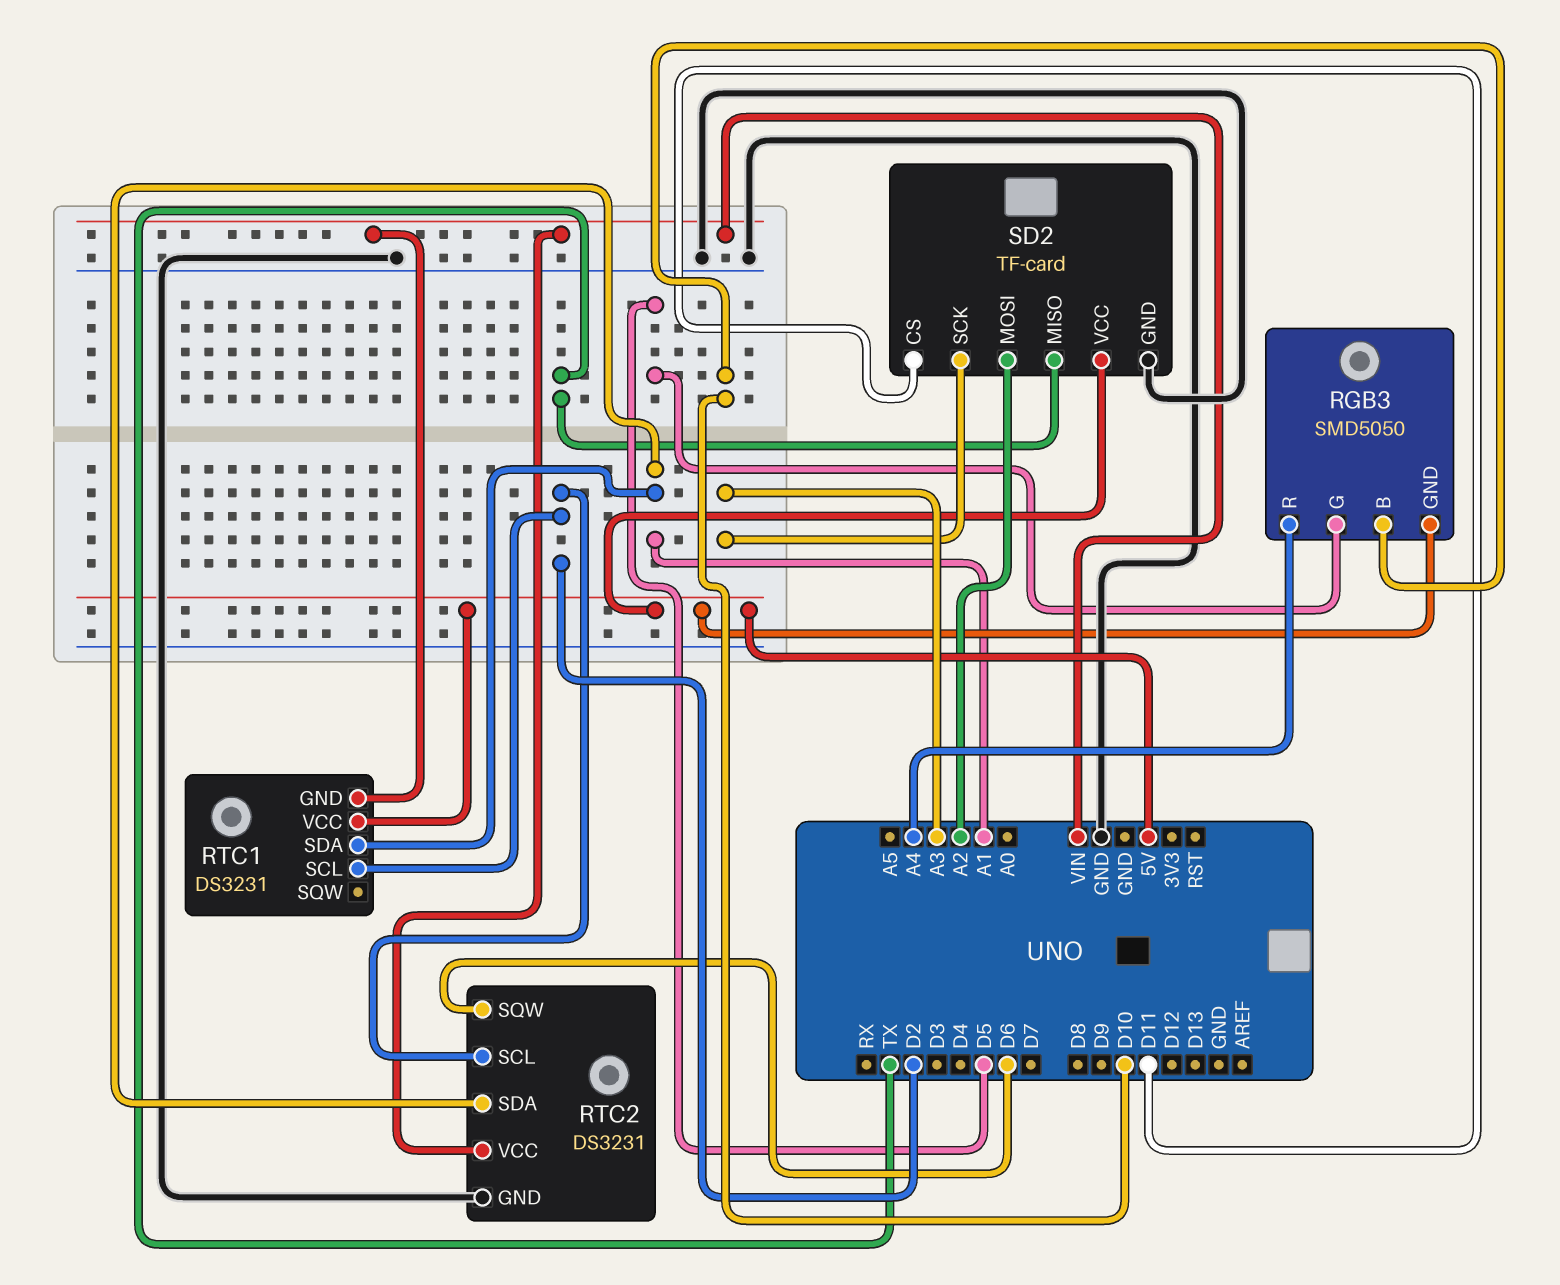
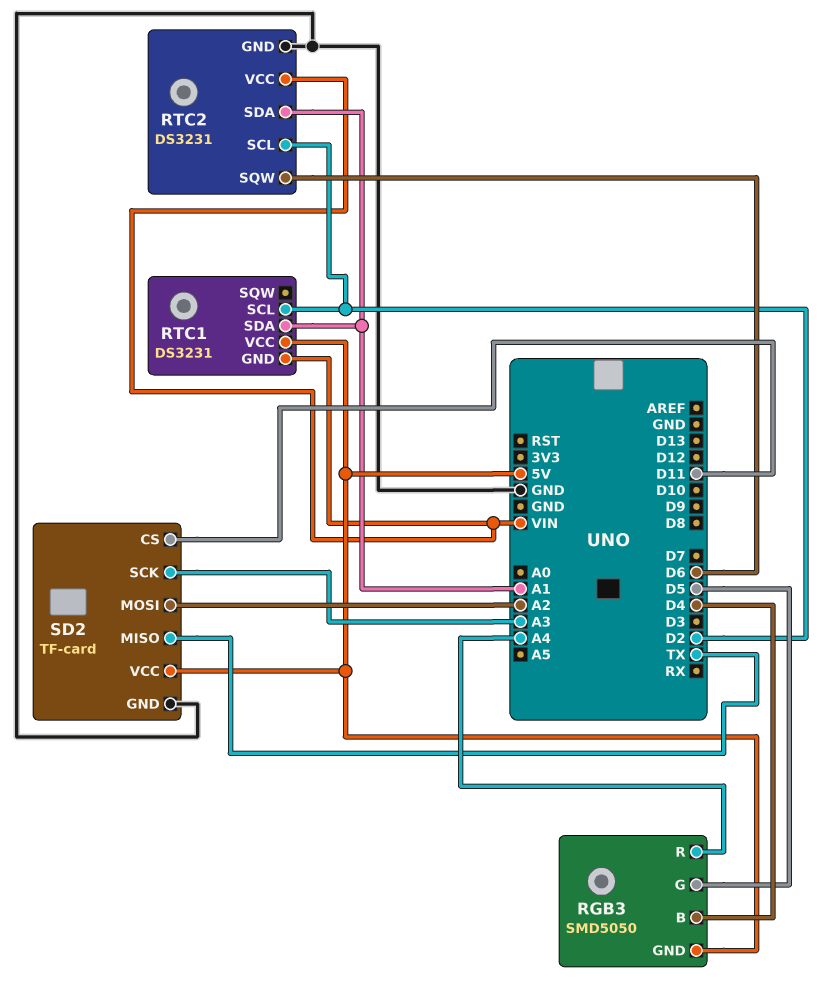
RGB3 pin B: D10 -> D4

